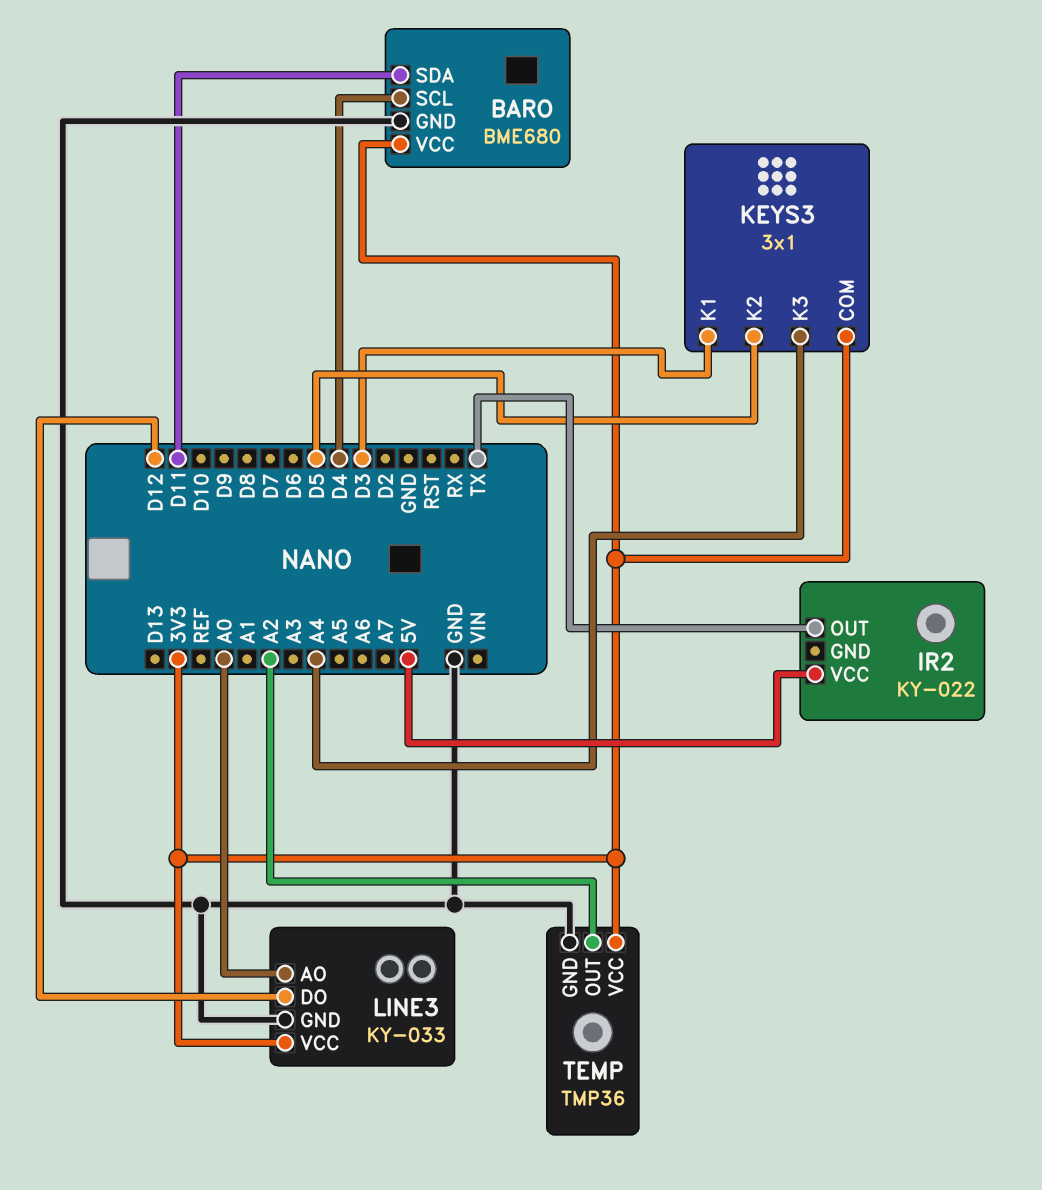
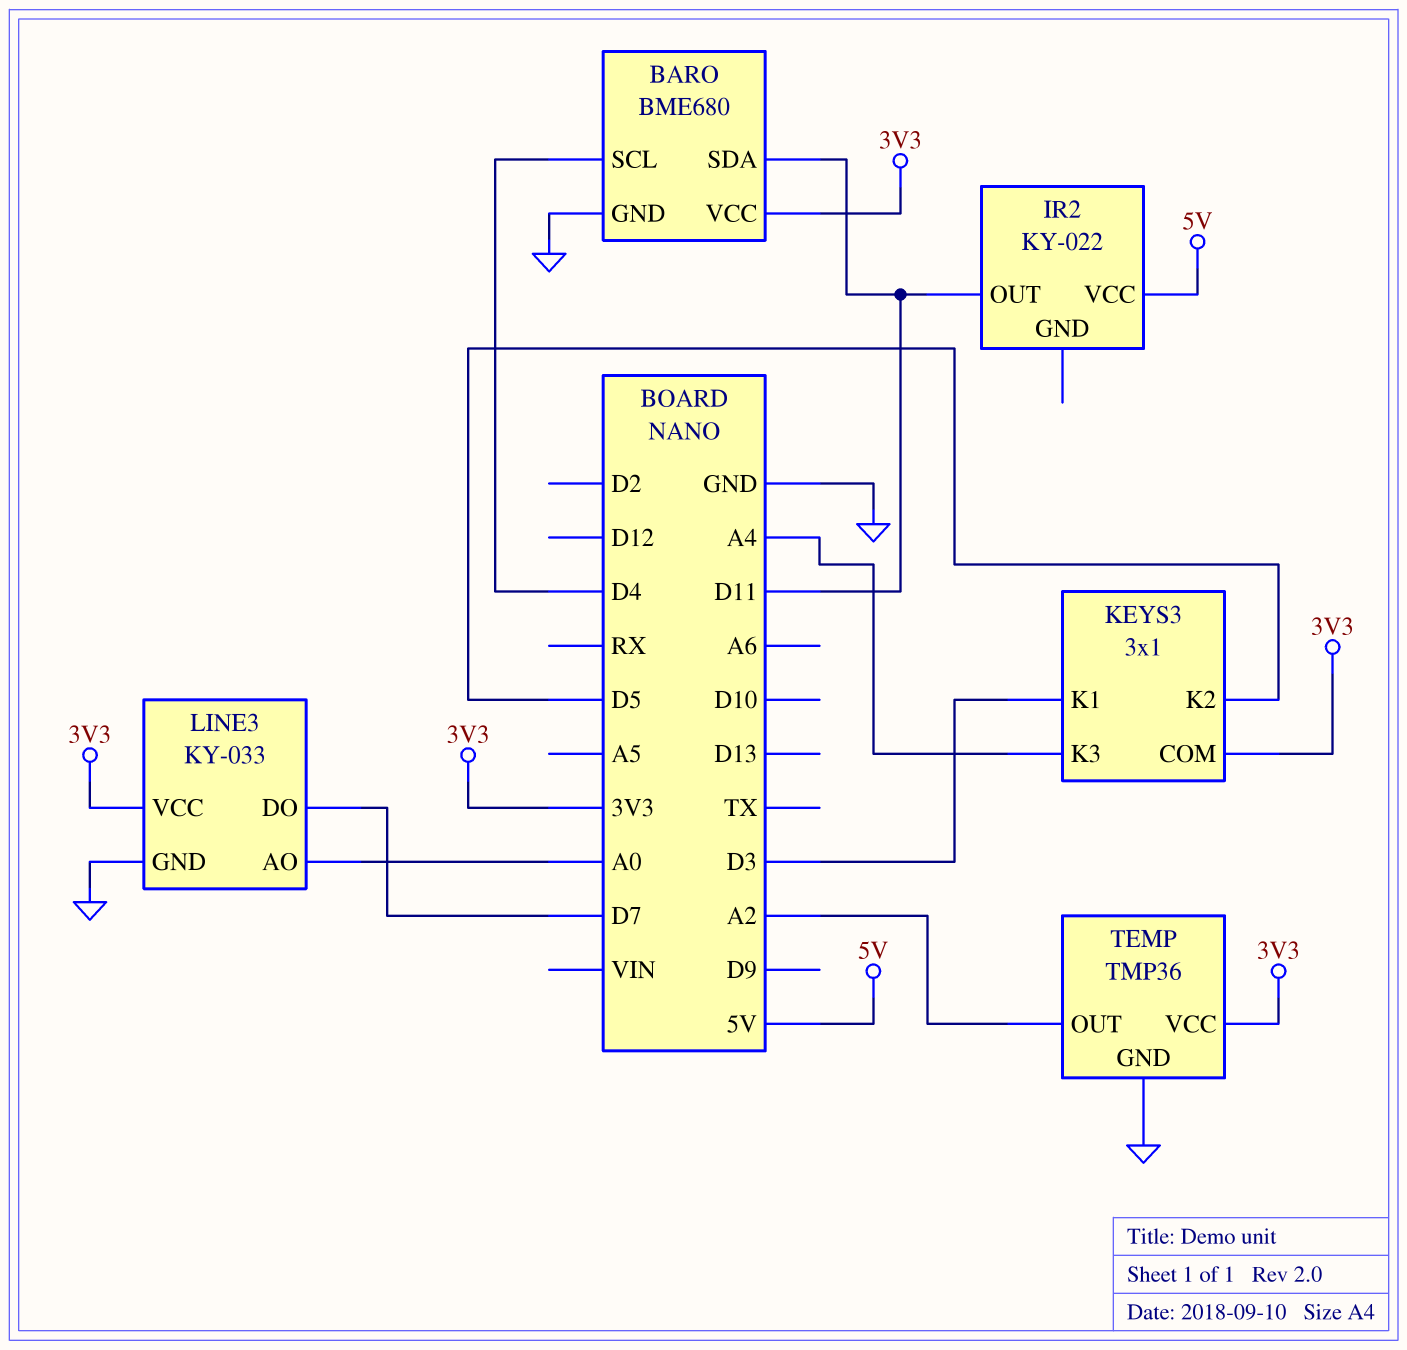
IR2 pin OUT: TX -> D11
LINE3 pin DO: D12 -> D7

